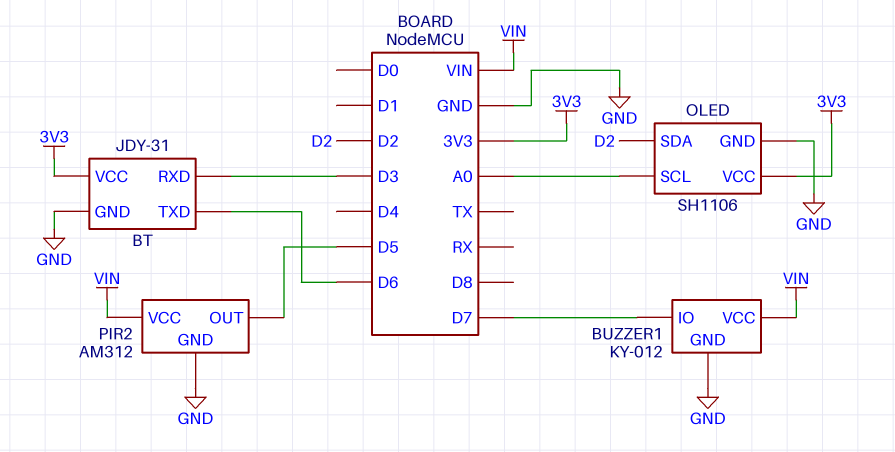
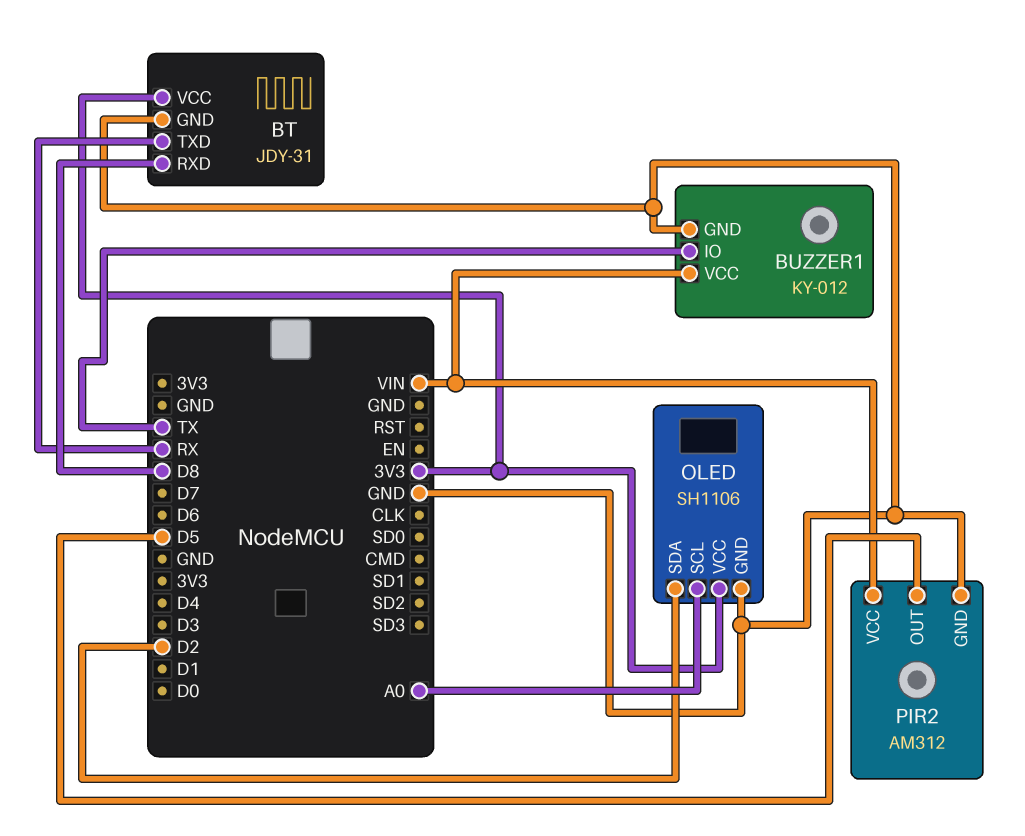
BT pin RXD: D3 -> D8
BT pin TXD: D6 -> RX
BUZZER1 pin IO: D7 -> TX

